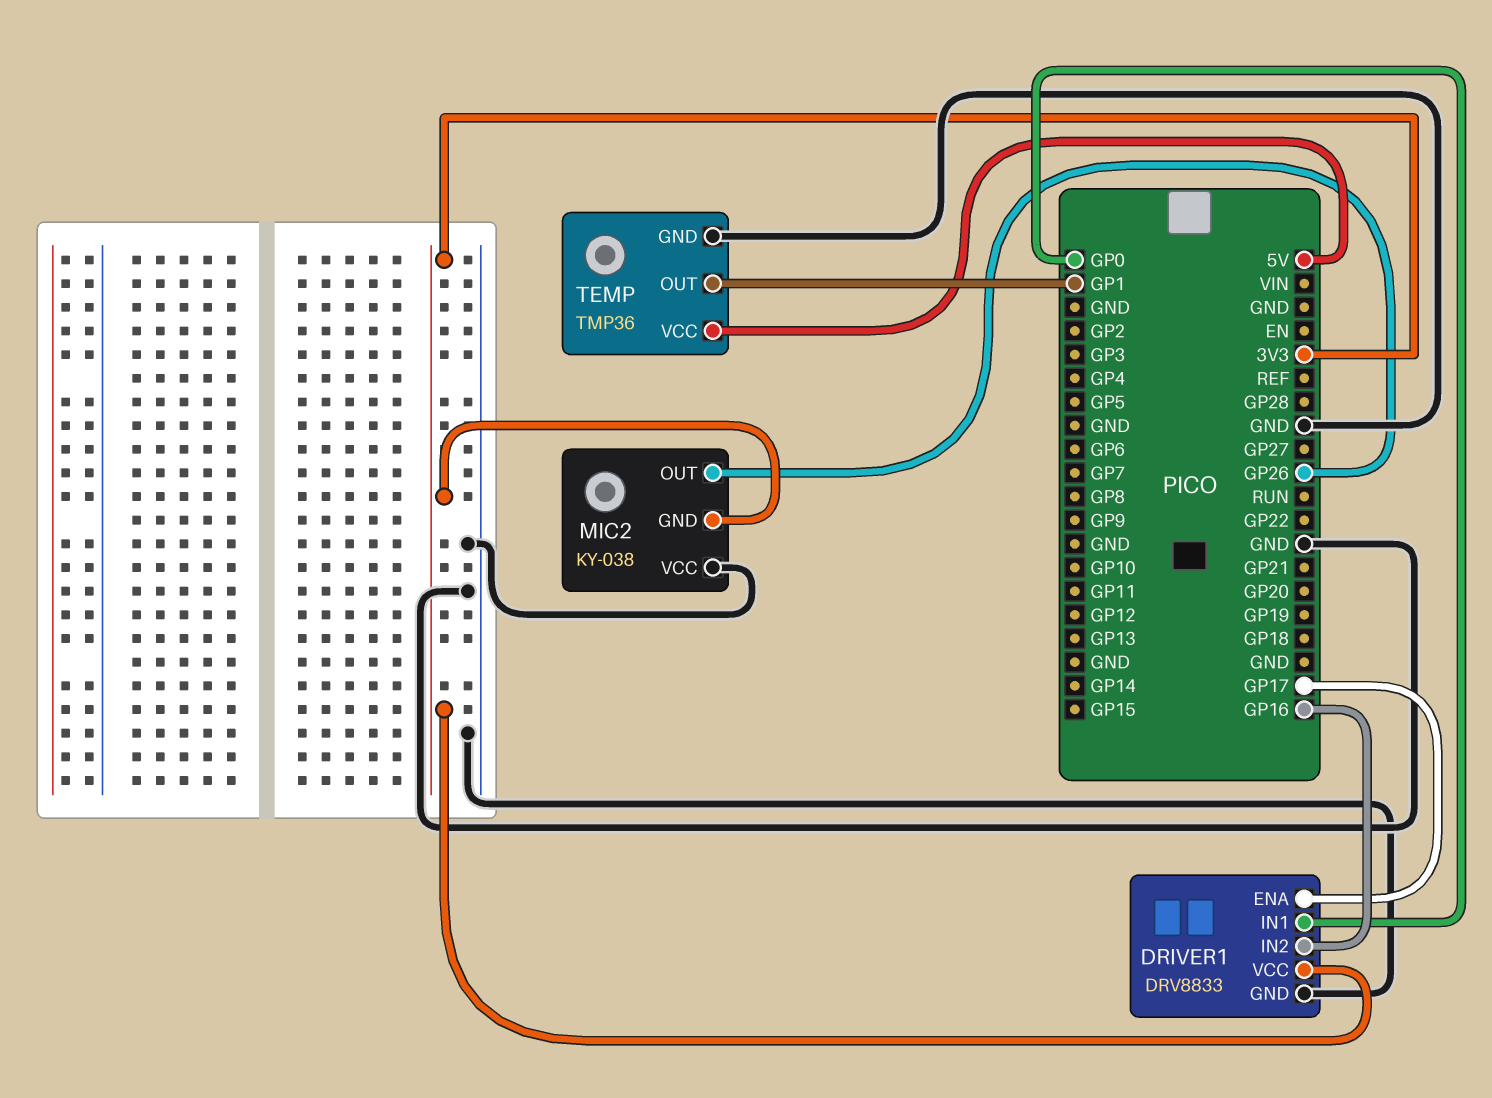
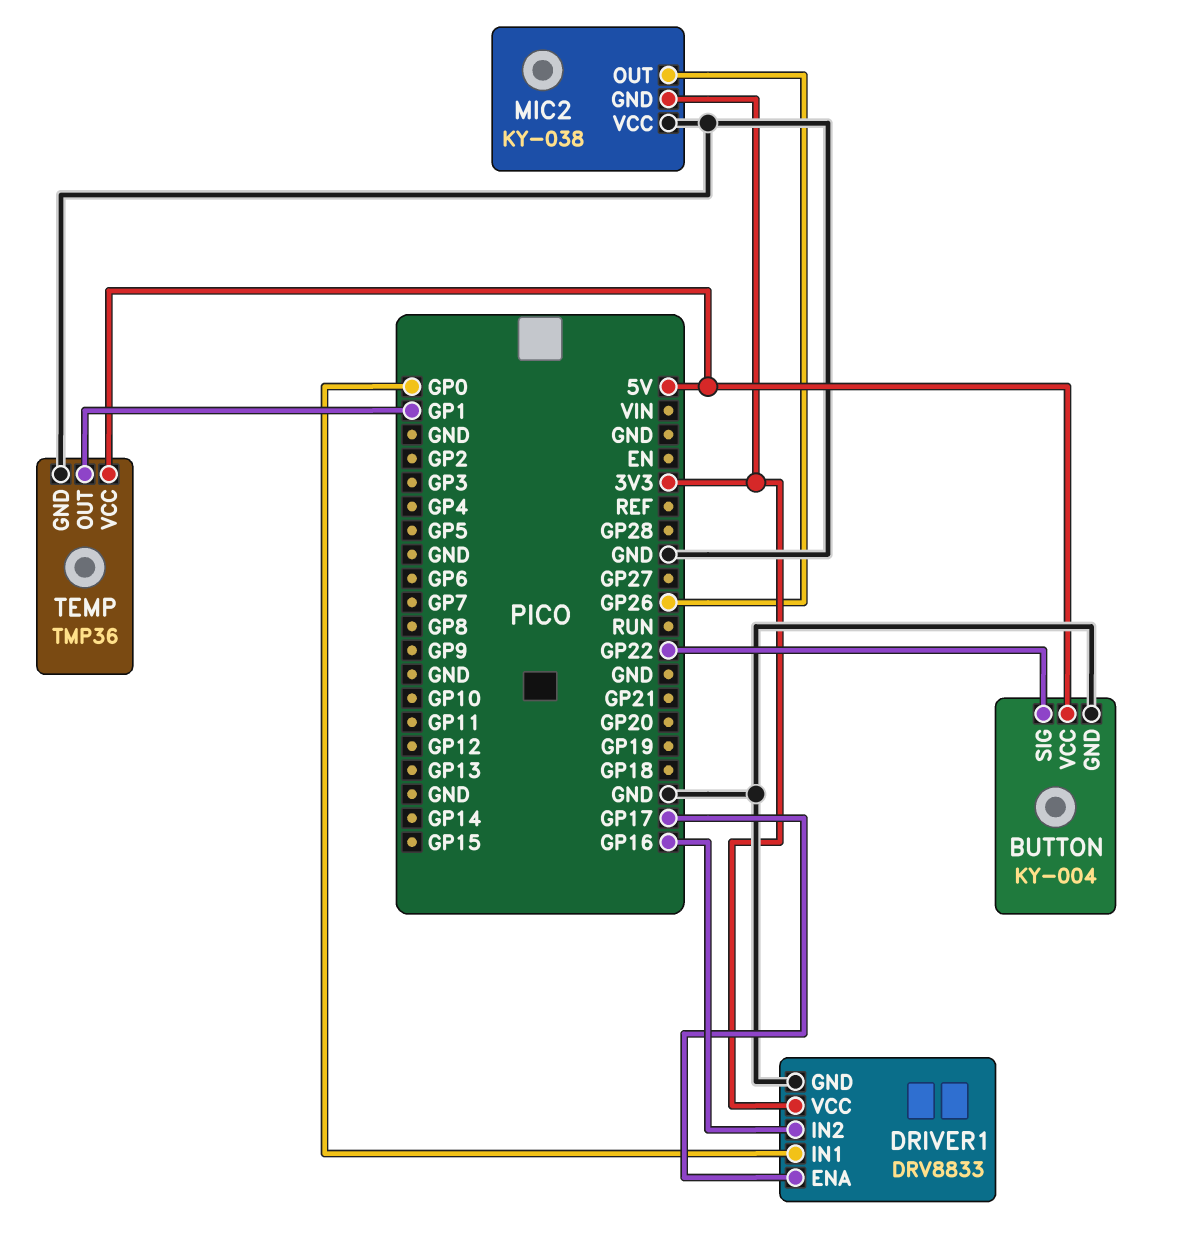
BUTTON: none -> KY-004
BUTTON pin GND: none -> GND
BUTTON pin SIG: none -> GP22
BUTTON pin VCC: none -> 5V

